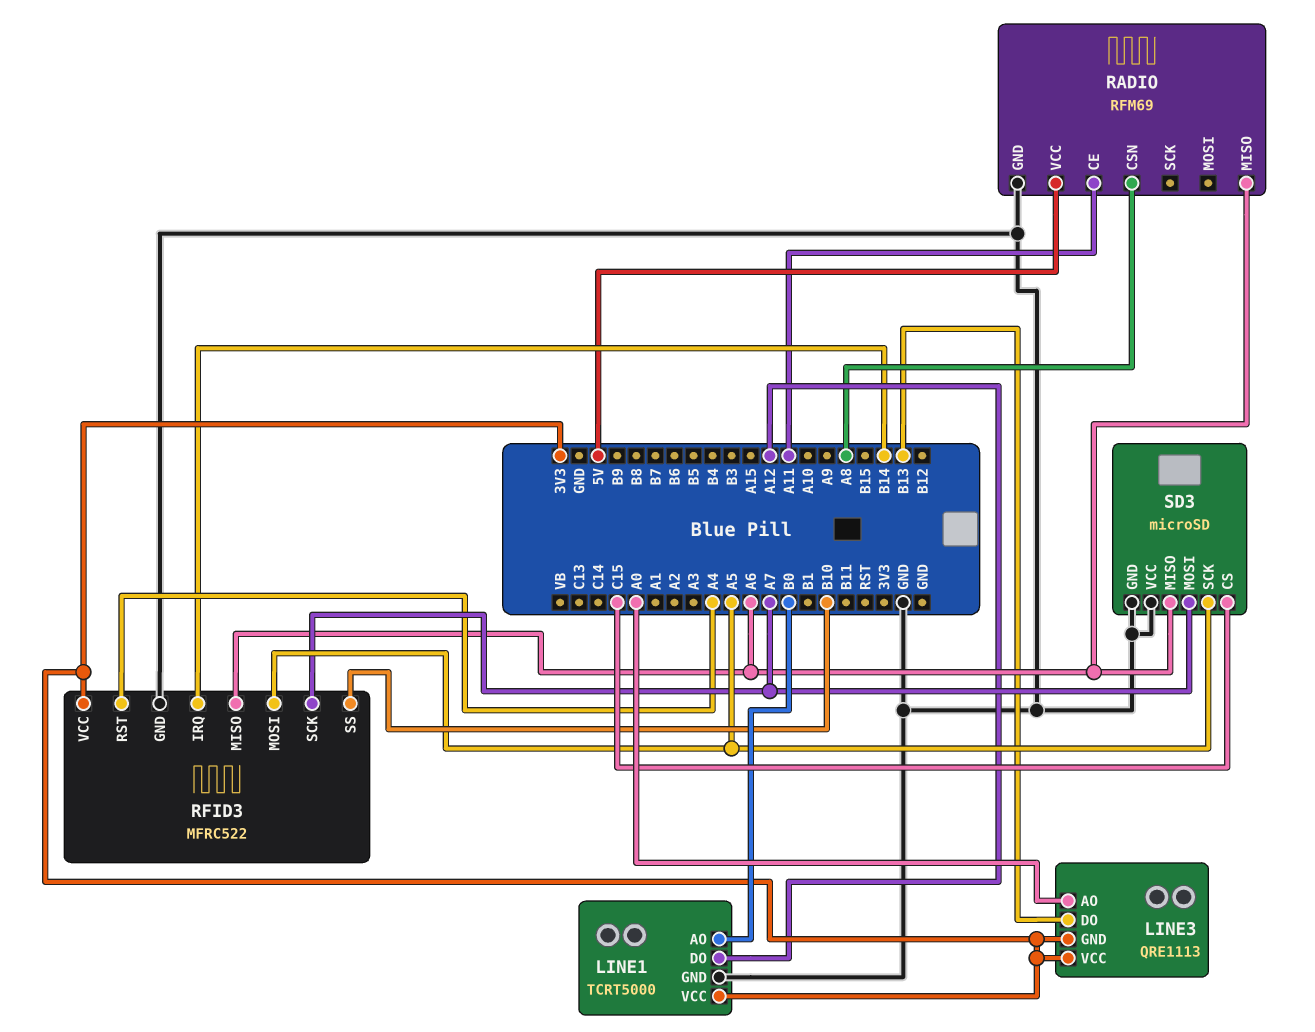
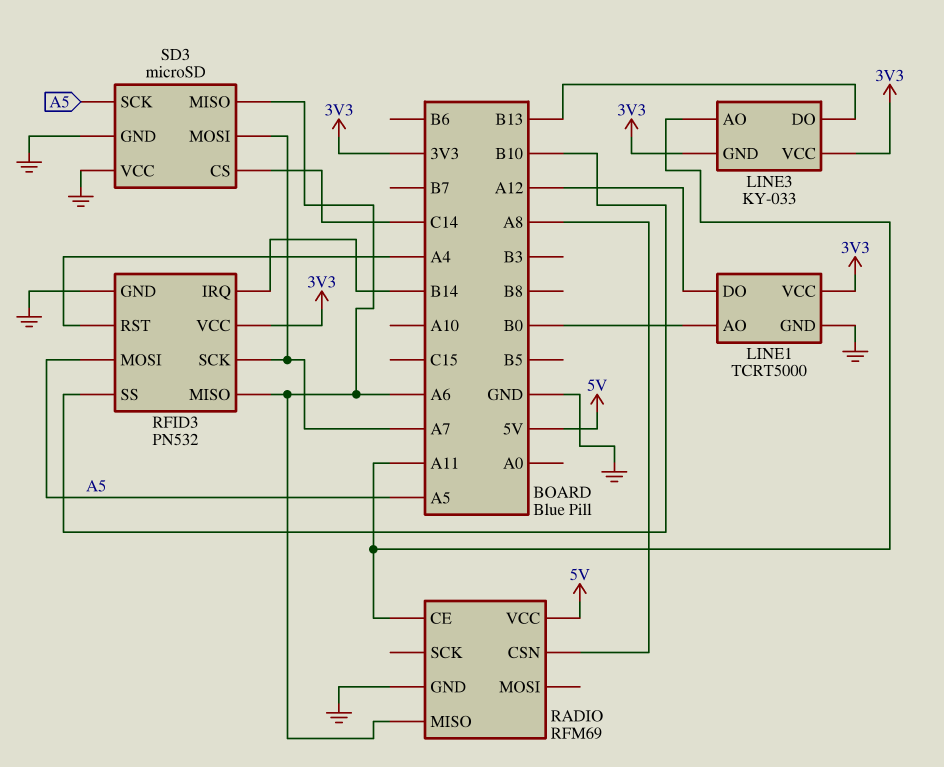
LINE3: QRE1113 -> KY-033
LINE3 pin AO: A0 -> A11
RFID3: MFRC522 -> PN532
SD3 pin CS: C15 -> C14

